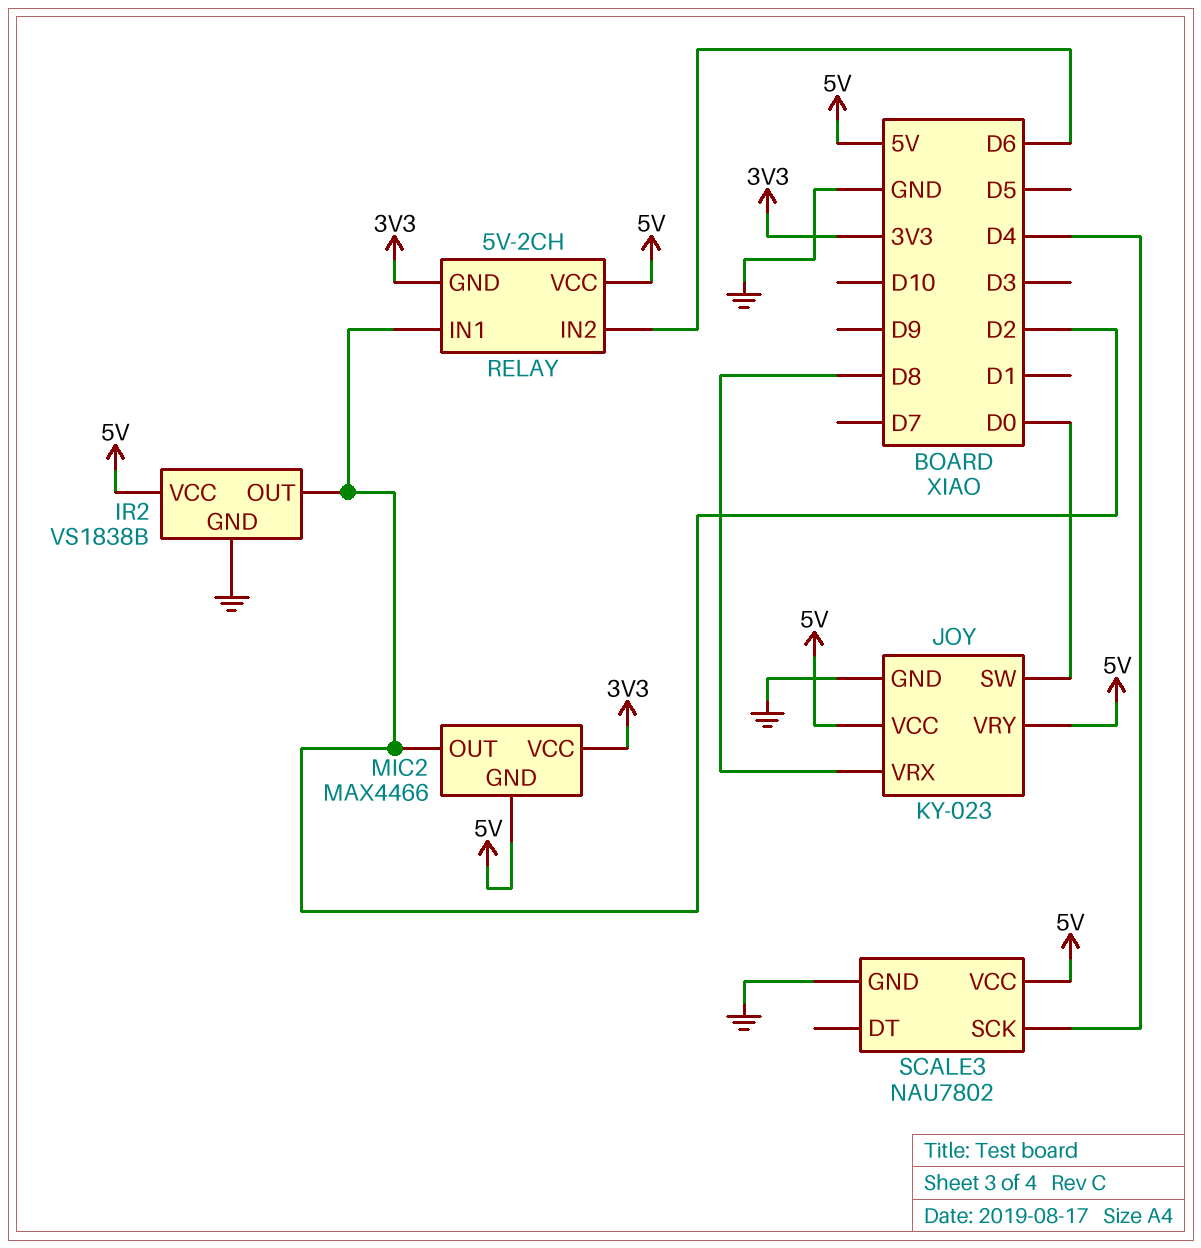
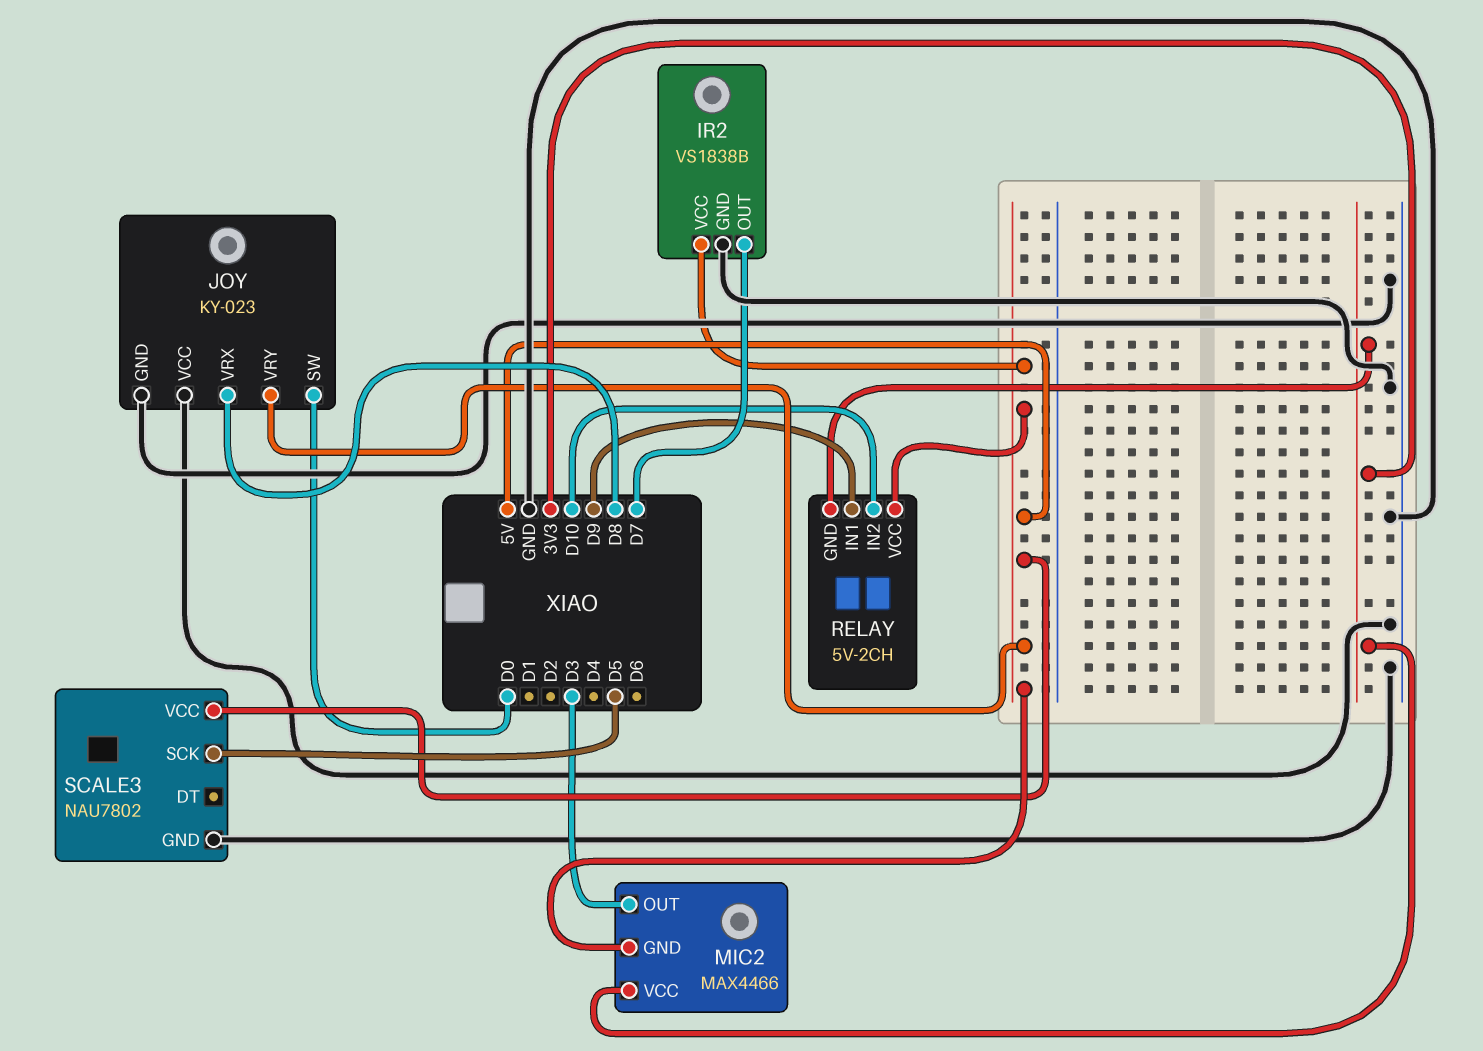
IR2 pin OUT: D2 -> D7
JOY pin VCC: 5V -> GND
MIC2 pin OUT: D2 -> D3
RELAY pin IN1: D2 -> D9
RELAY pin IN2: D6 -> D10
SCALE3 pin SCK: D4 -> D5

